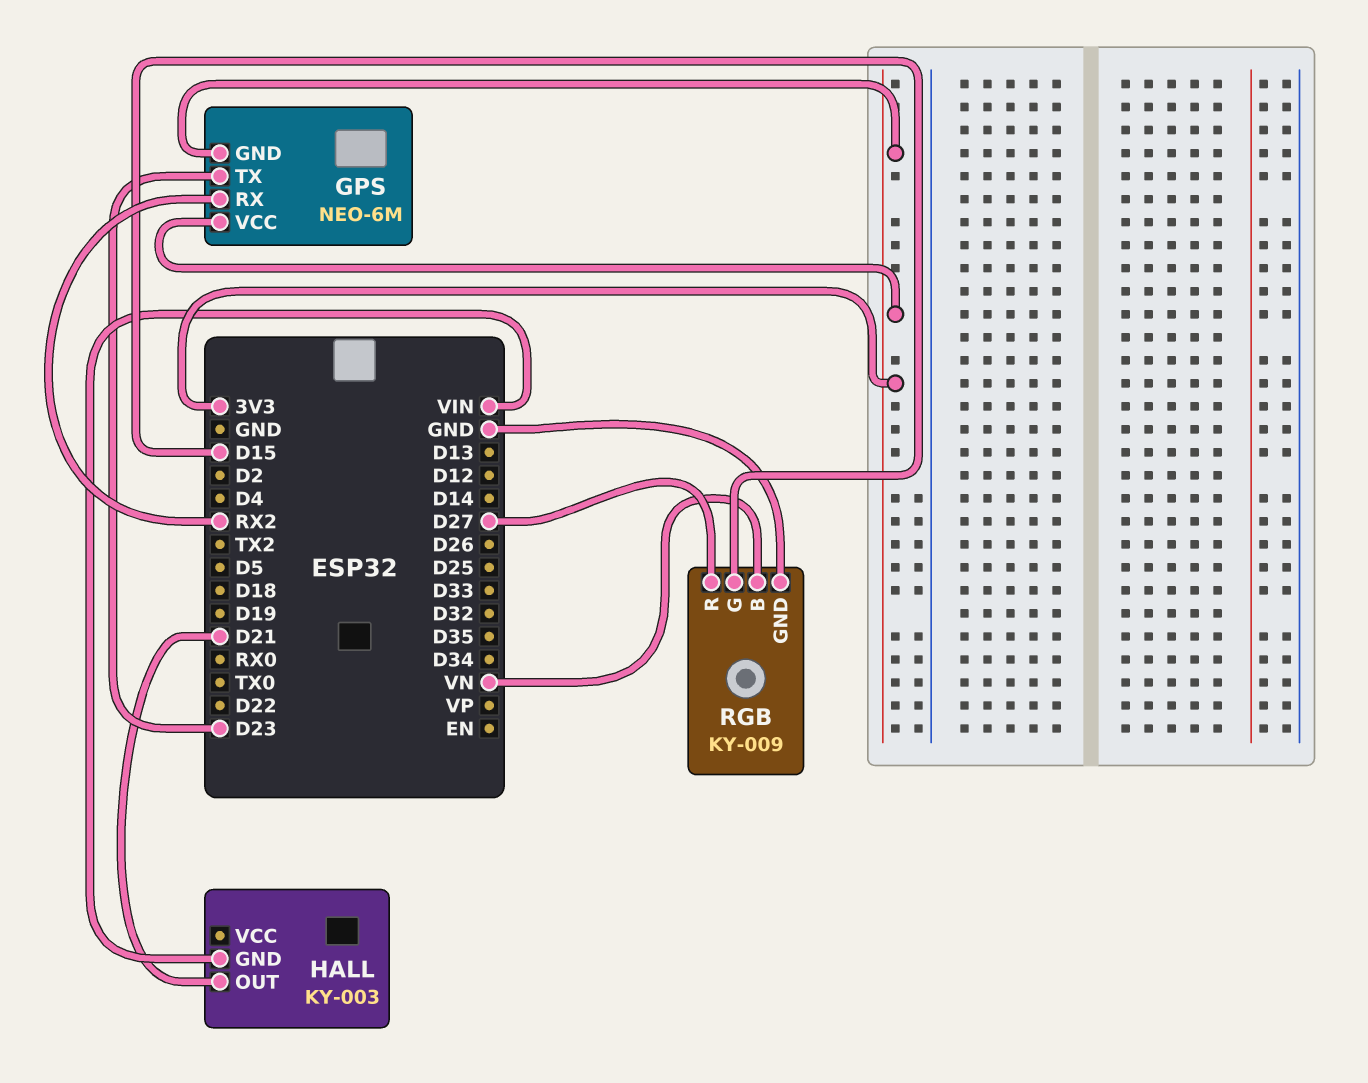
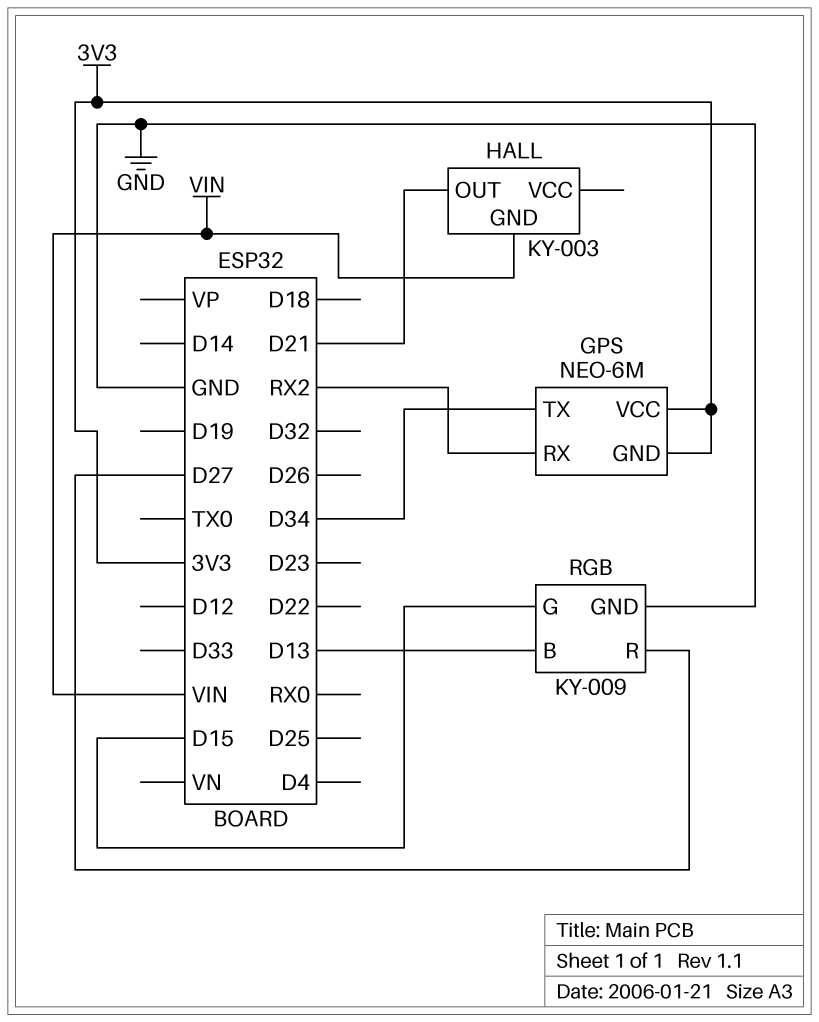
GPS pin TX: D23 -> D34
RGB pin B: VN -> D13

